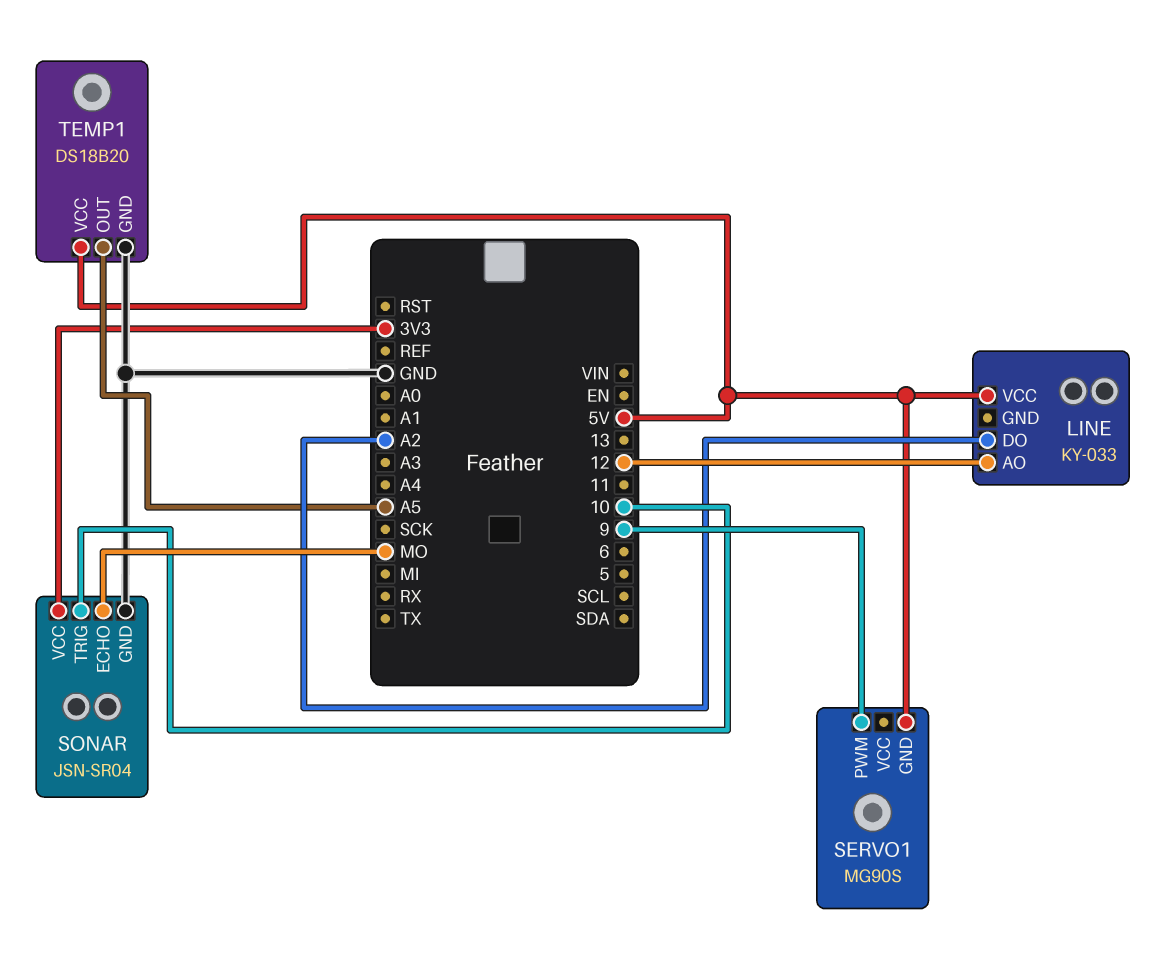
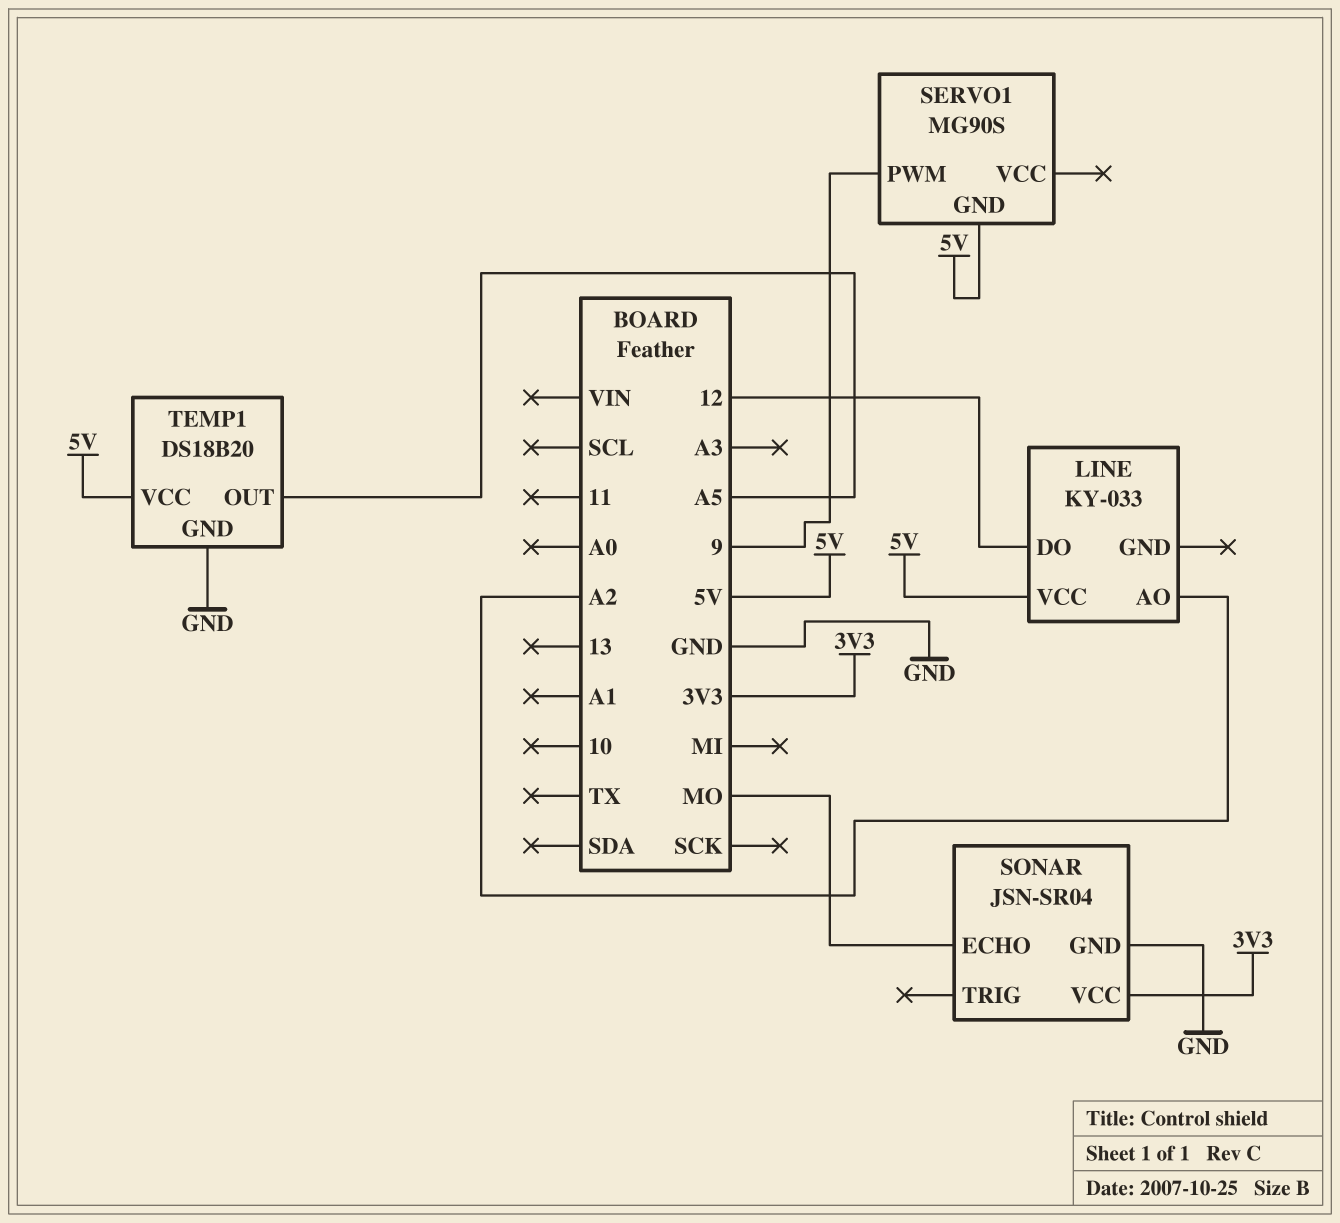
LINE pin AO: 12 -> A2
LINE pin DO: A2 -> 12
SONAR pin TRIG: 10 -> none

